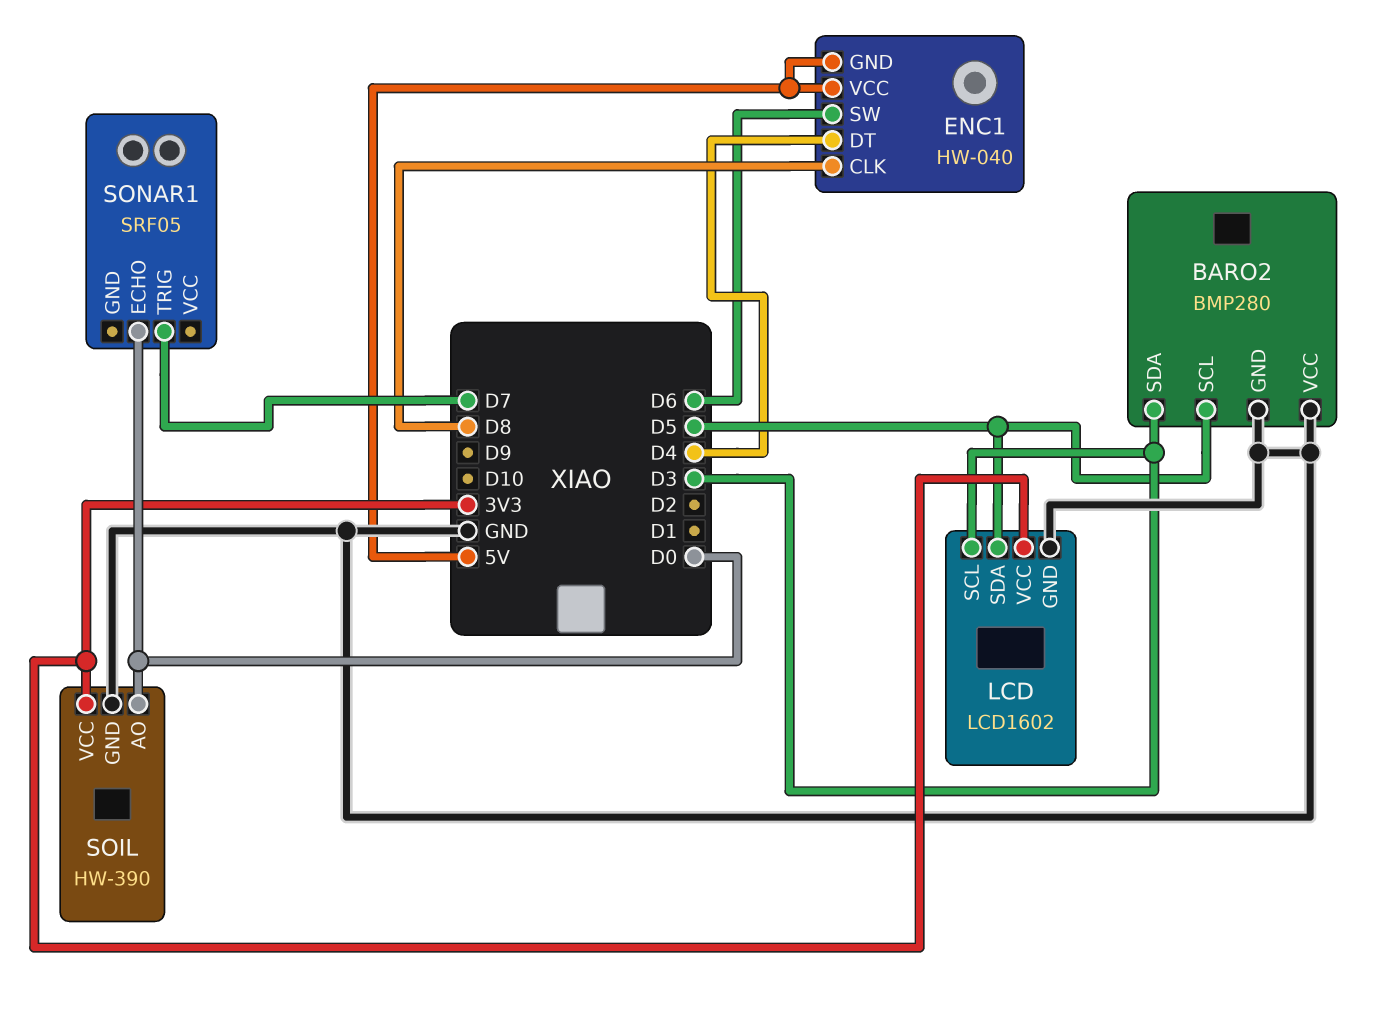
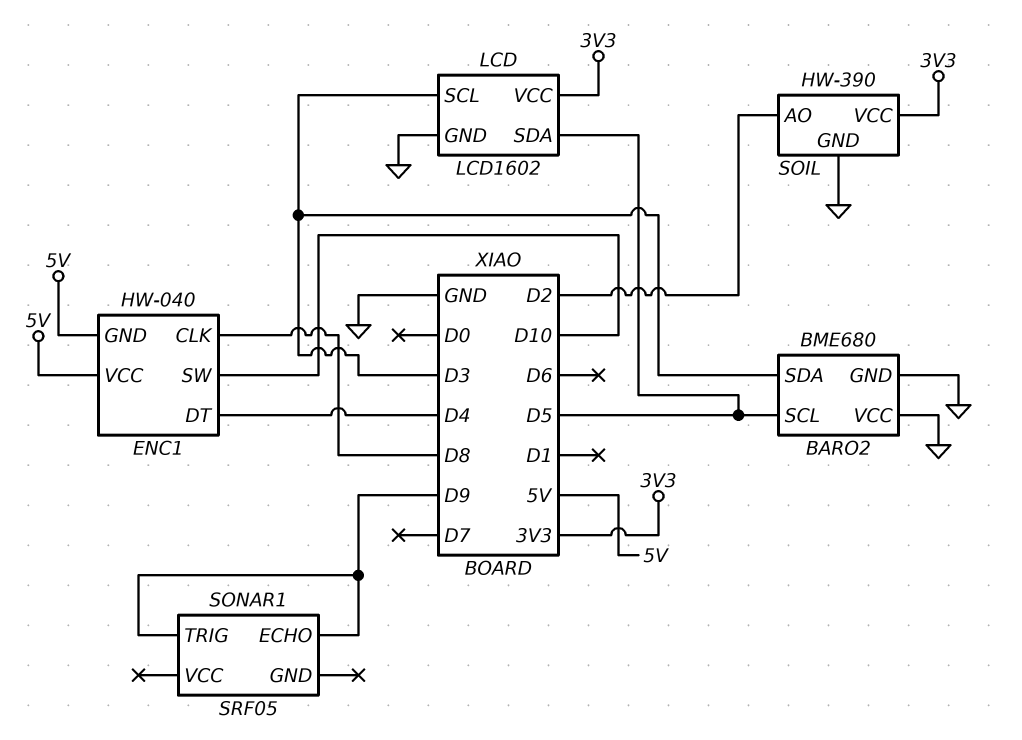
BARO2: BMP280 -> BME680
ENC1 pin SW: D6 -> D10
SOIL pin AO: D0 -> D2
SONAR1 pin ECHO: D0 -> D9
SONAR1 pin TRIG: D7 -> D9

